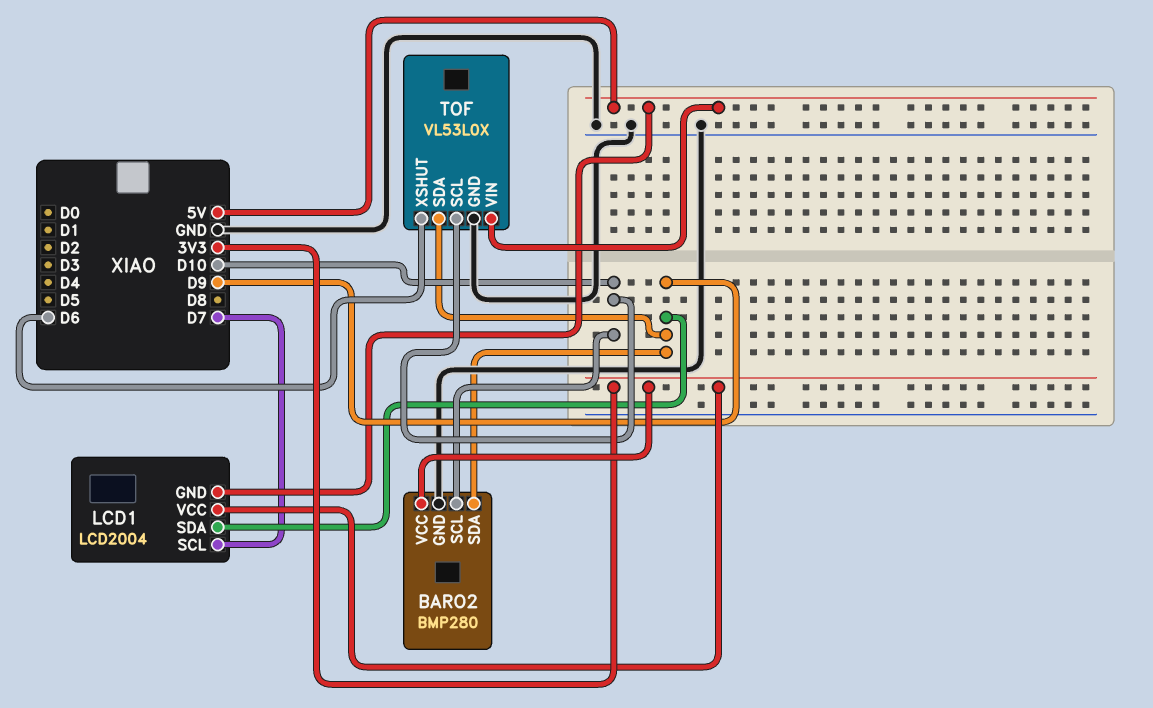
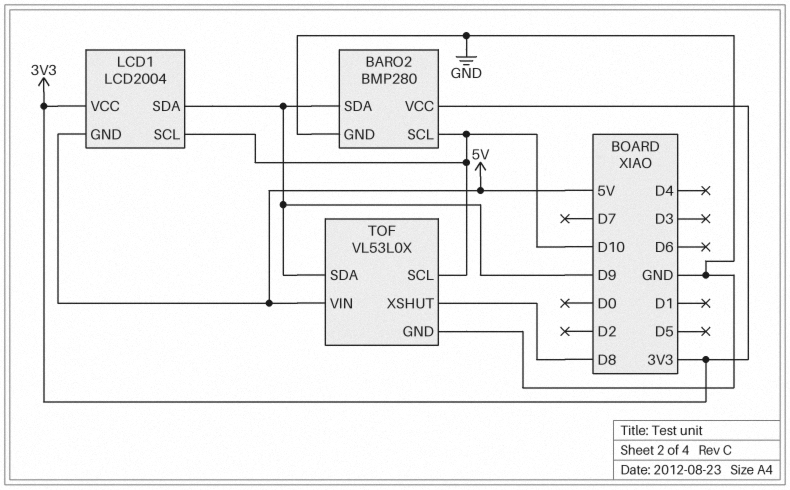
LCD1 pin SCL: D7 -> D10
TOF pin XSHUT: D6 -> D8

